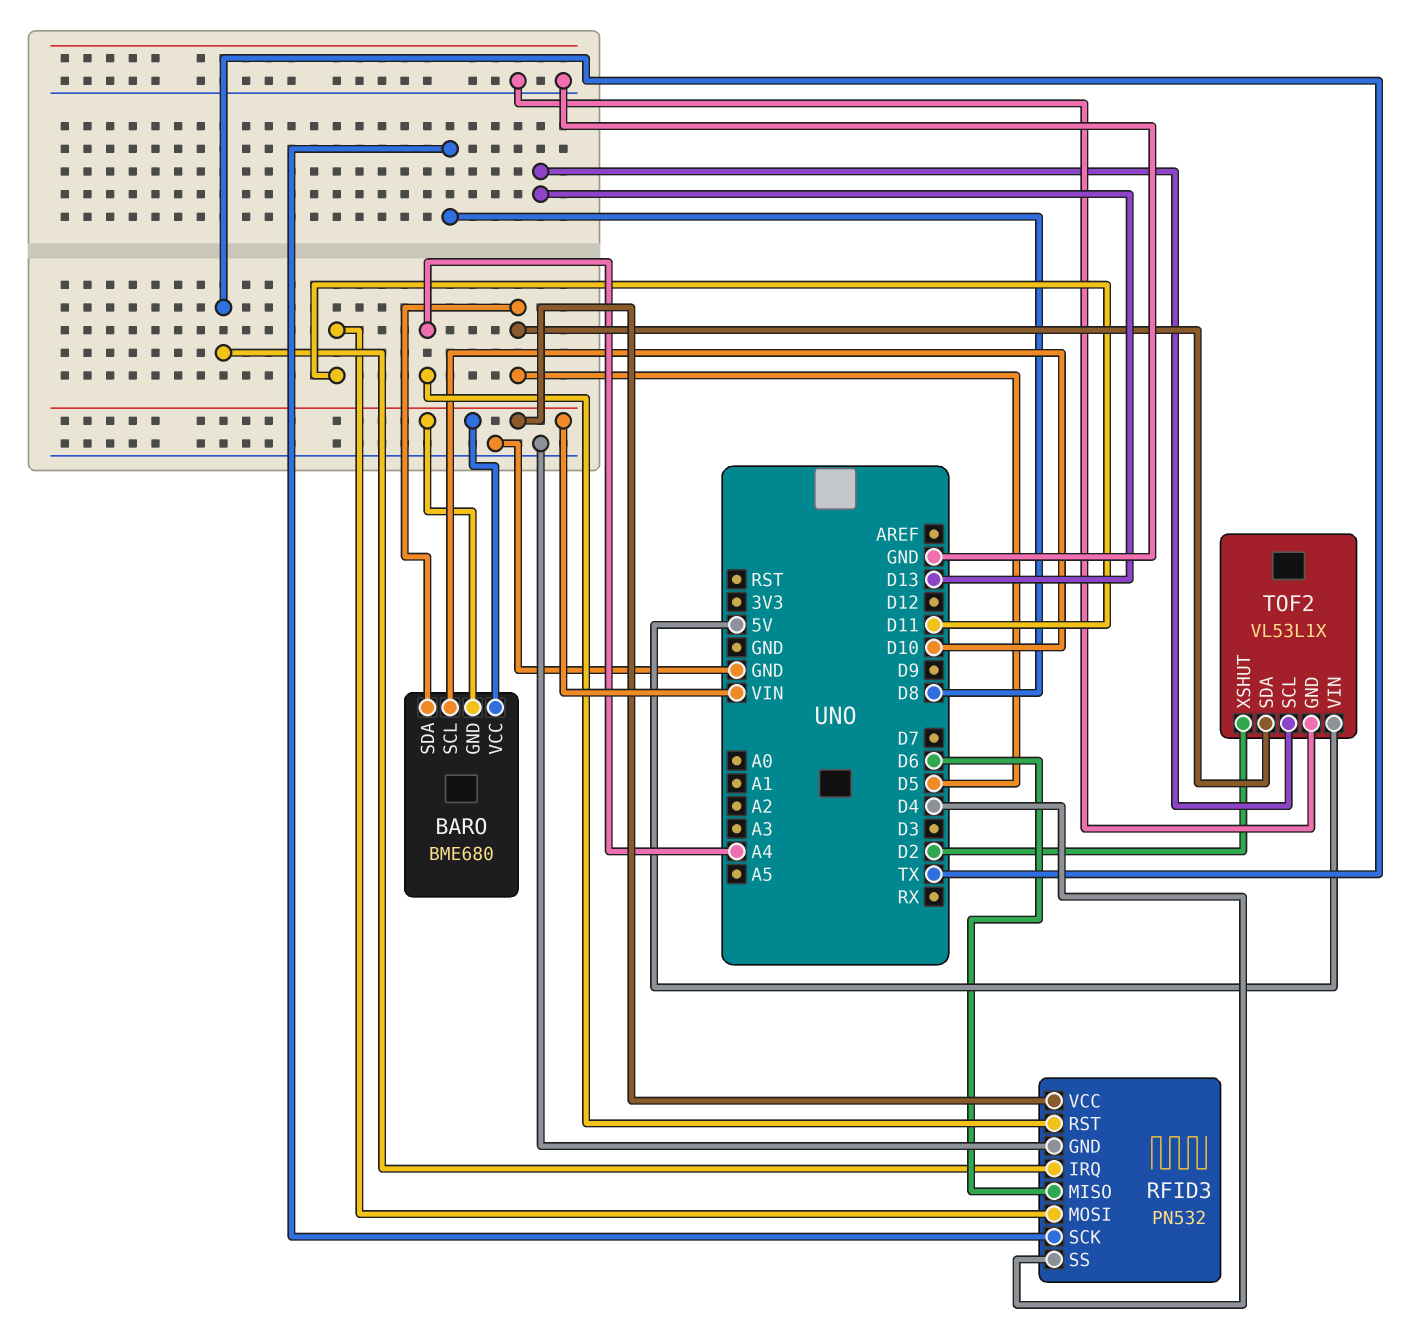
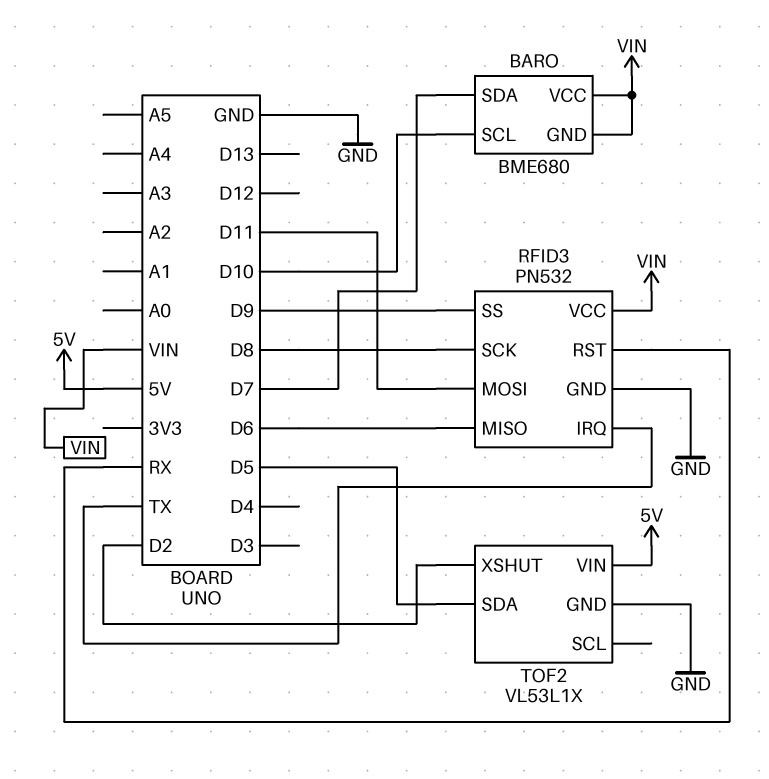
BARO pin SDA: D5 -> D7
RFID3 pin RST: A4 -> RX
RFID3 pin SS: D4 -> D9
TOF2 pin SCL: D13 -> none

